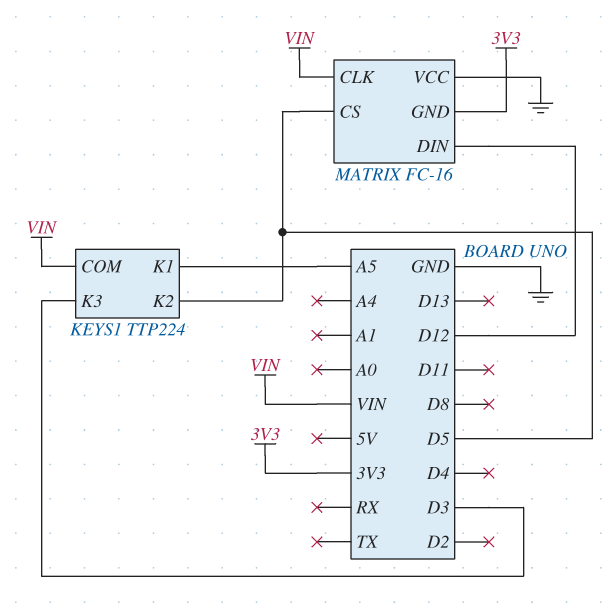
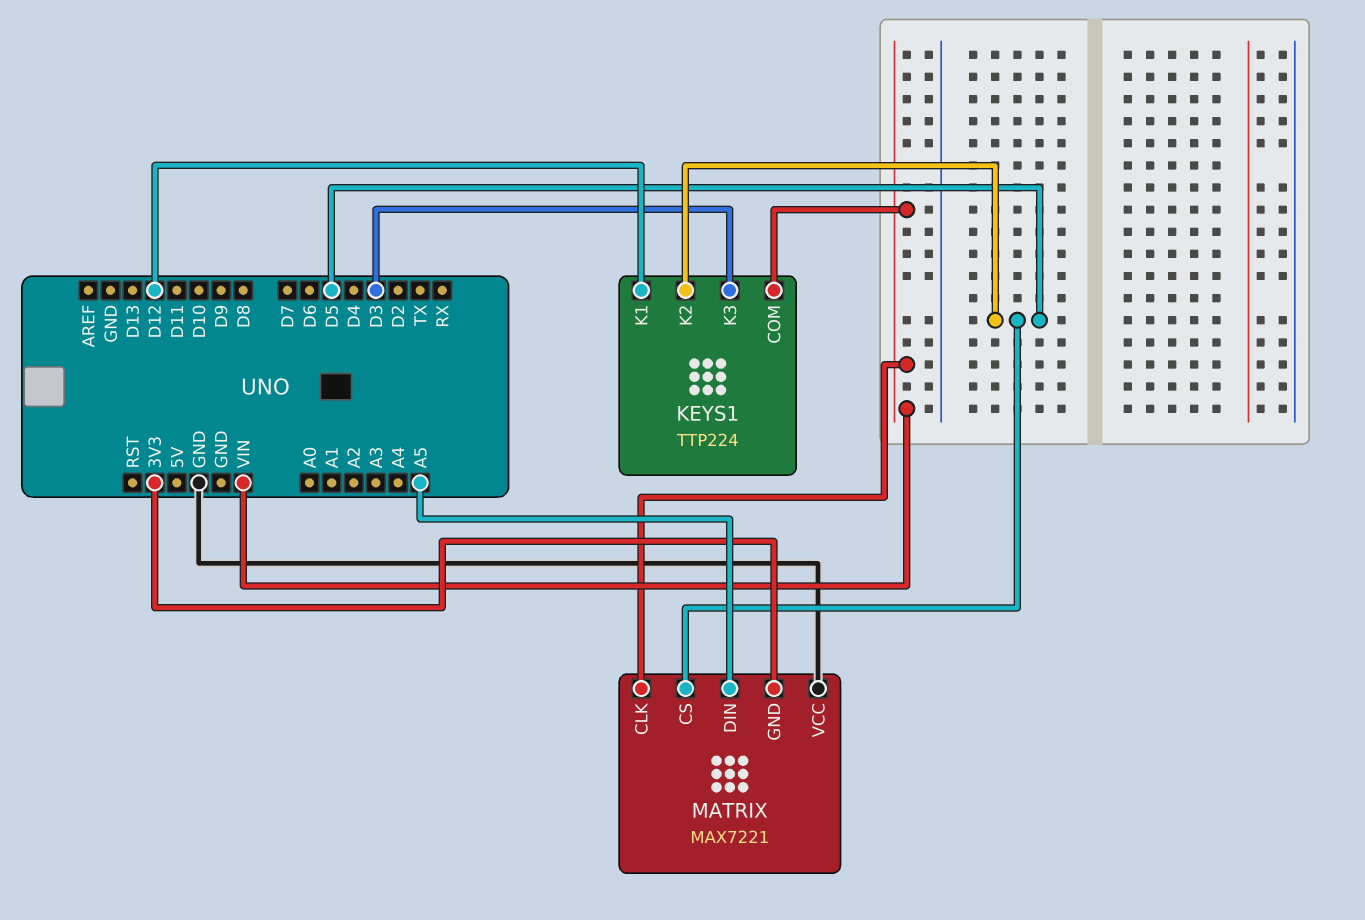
KEYS1 pin K1: A5 -> D12
MATRIX: FC-16 -> MAX7221
MATRIX pin DIN: D12 -> A5

